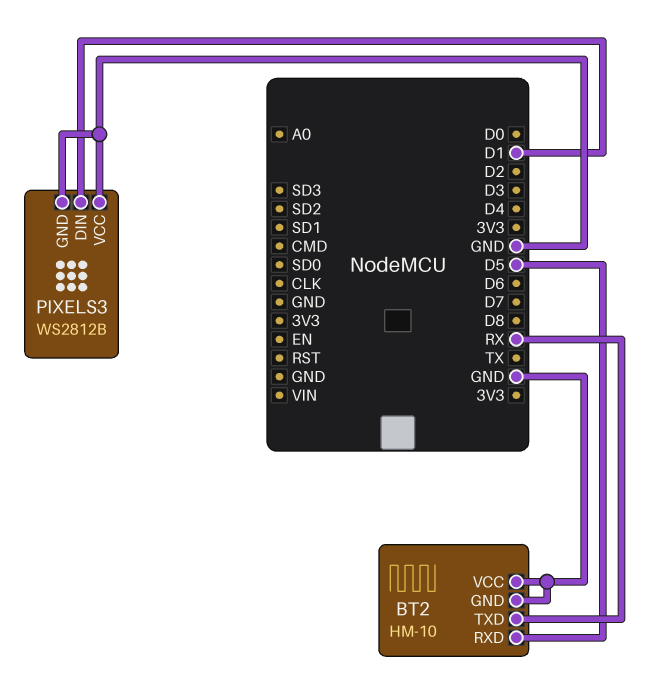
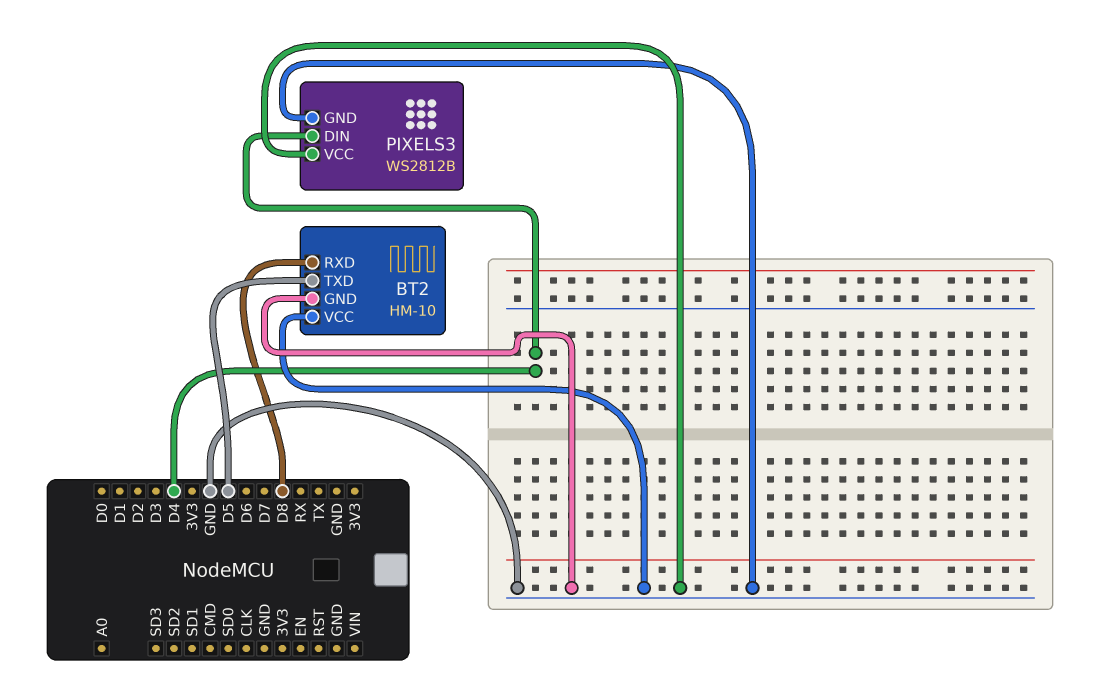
BT2 pin RXD: D5 -> D8
BT2 pin TXD: RX -> D5
PIXELS3 pin DIN: D1 -> D4

